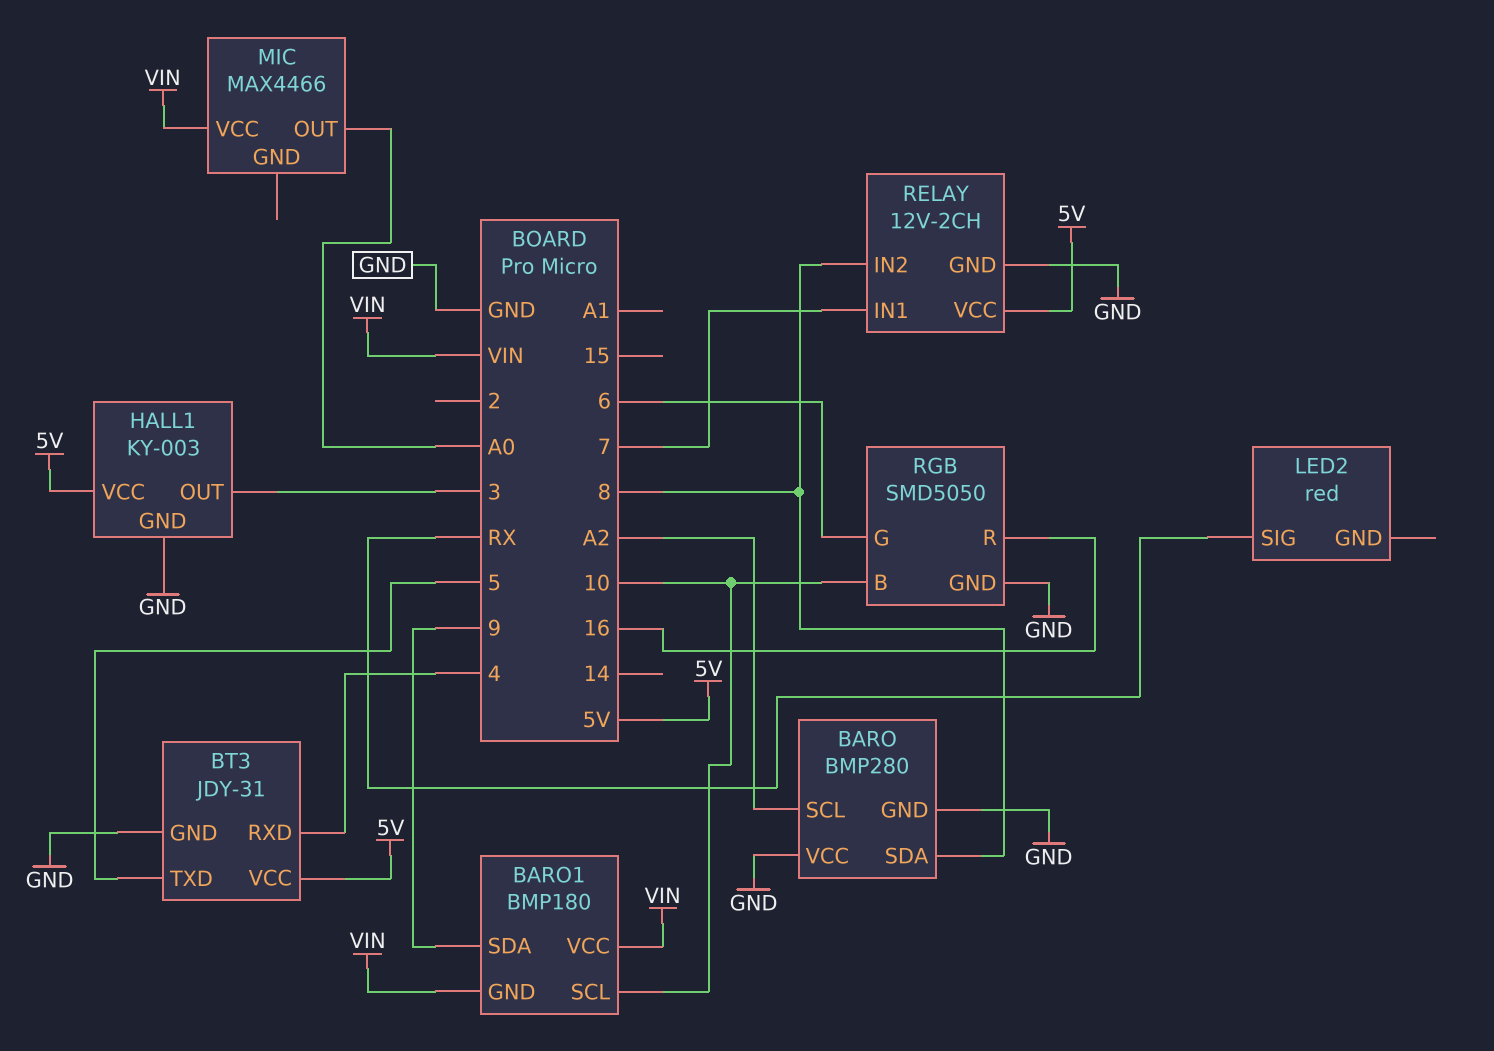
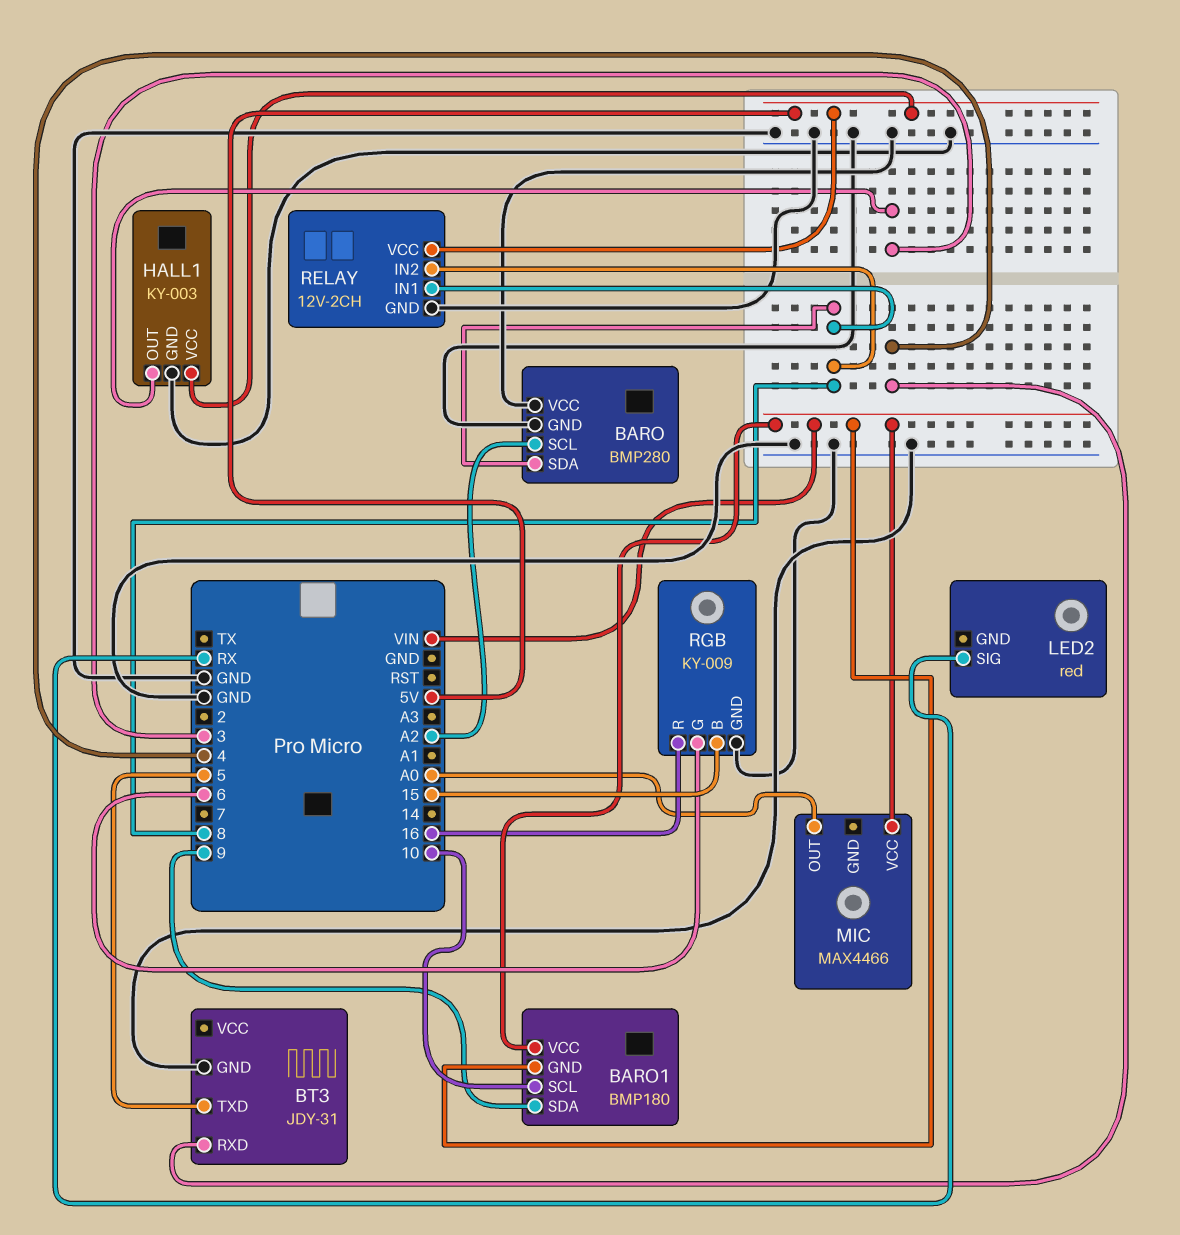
BT3 pin VCC: 5V -> none
RELAY pin IN1: 7 -> 8
RGB: SMD5050 -> KY-009
RGB pin B: 10 -> 15

